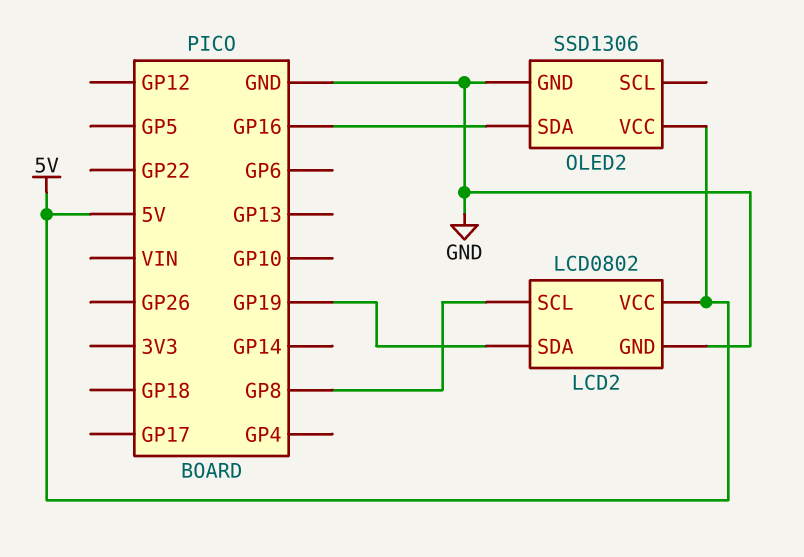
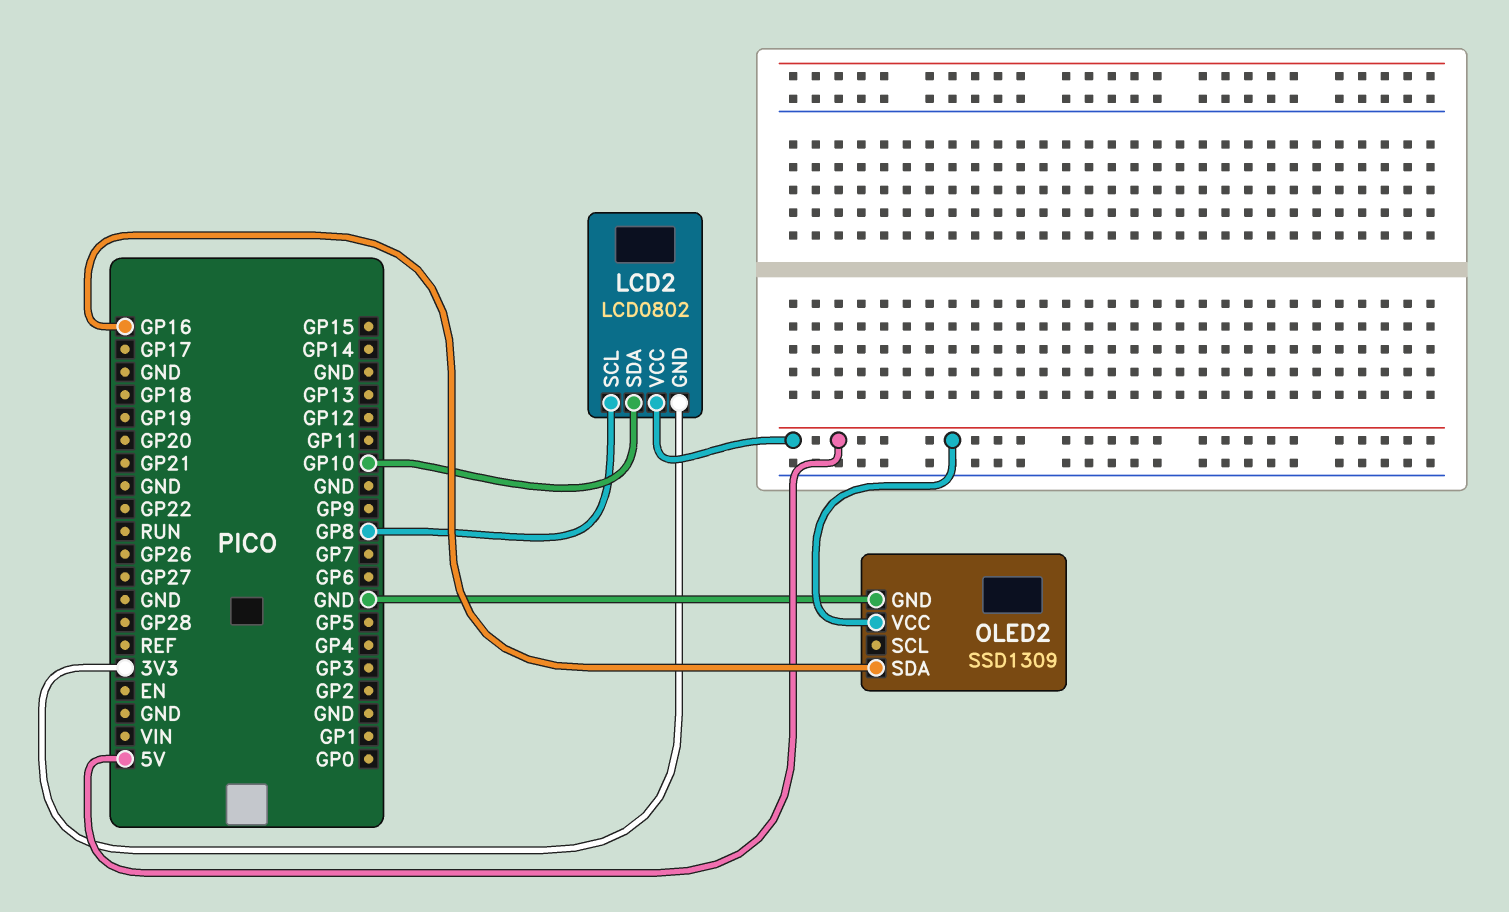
LCD2 pin GND: GND -> 3V3
LCD2 pin SDA: GP19 -> GP10
OLED2: SSD1306 -> SSD1309

